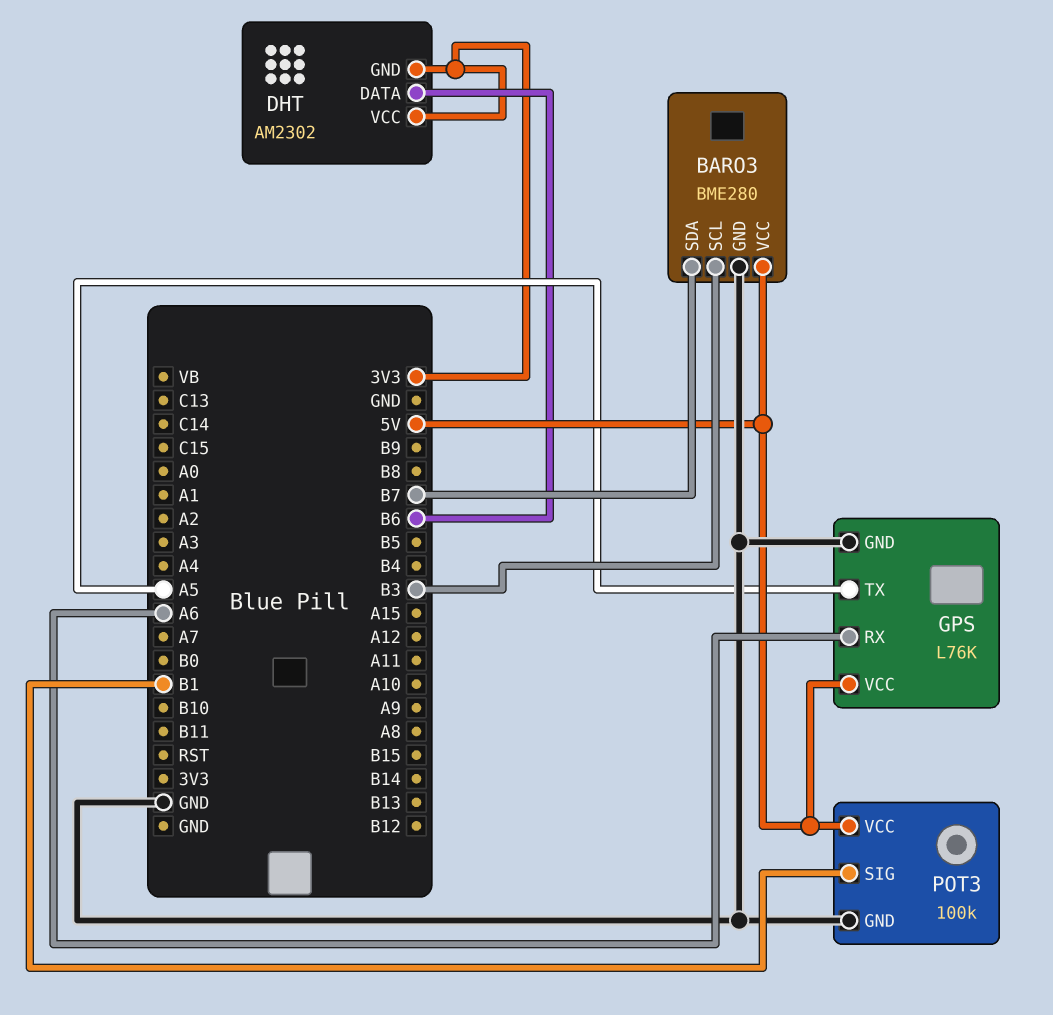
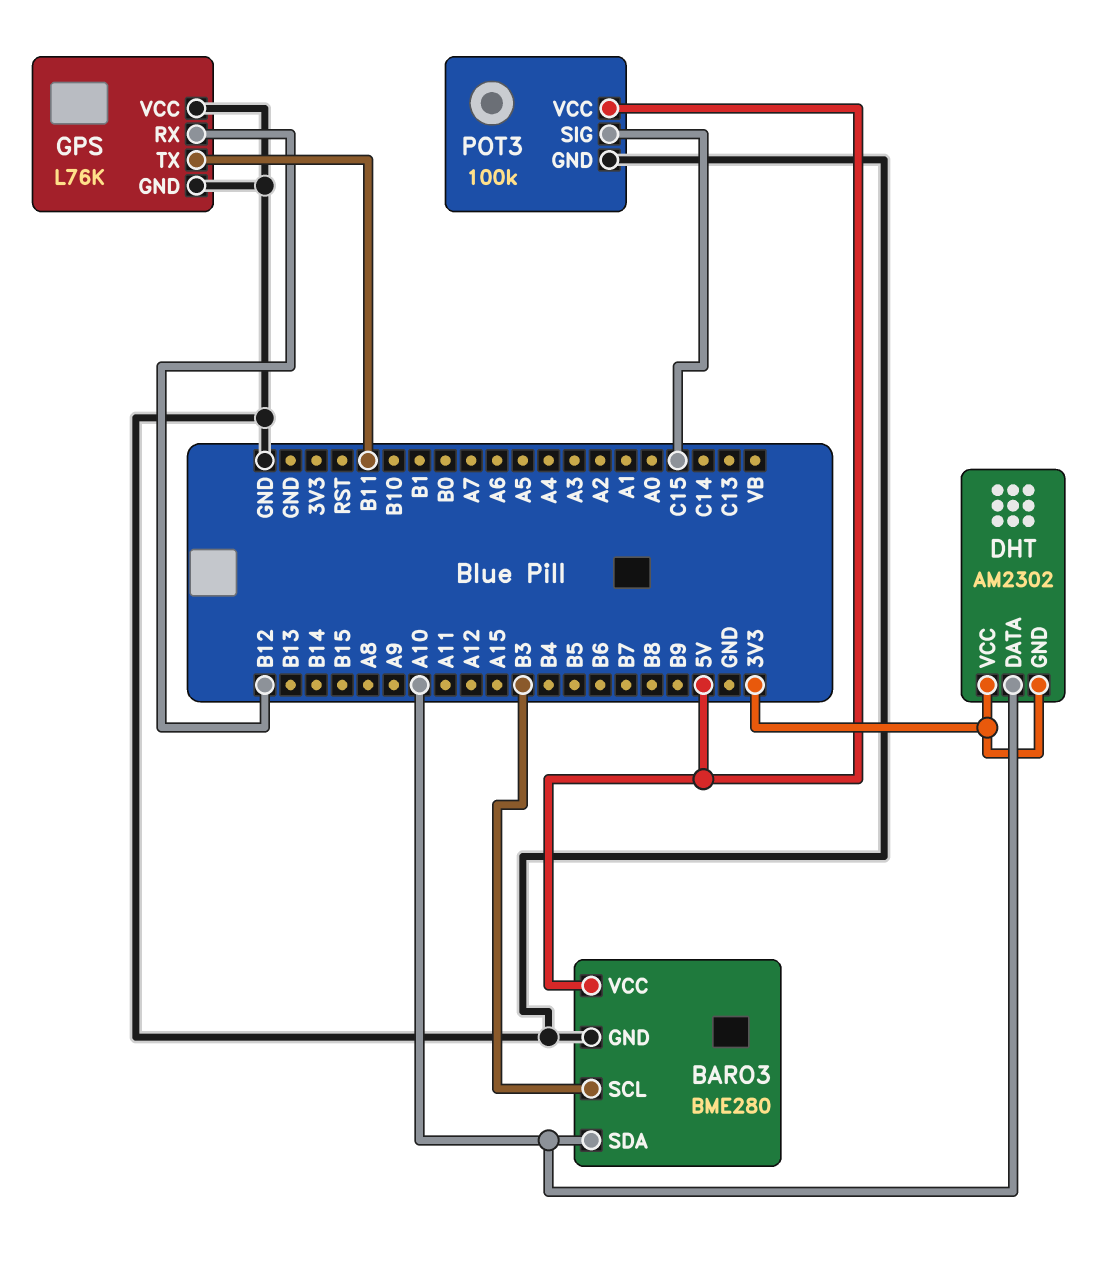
BARO3 pin SDA: B7 -> A10
DHT pin DATA: B6 -> A10
GPS pin RX: A6 -> B12
GPS pin TX: A5 -> B11
GPS pin VCC: 5V -> GND
POT3 pin SIG: B1 -> C15

